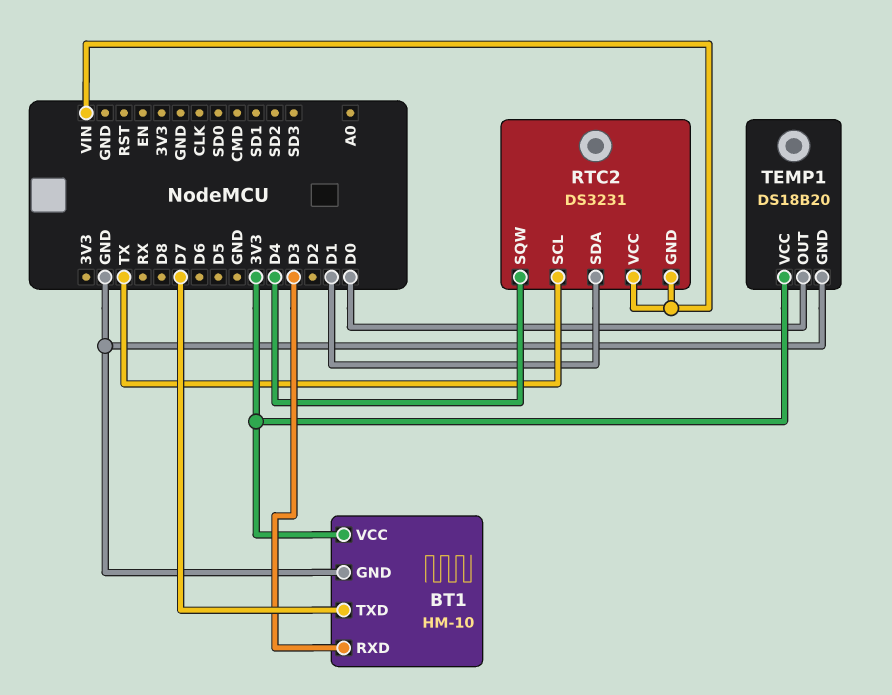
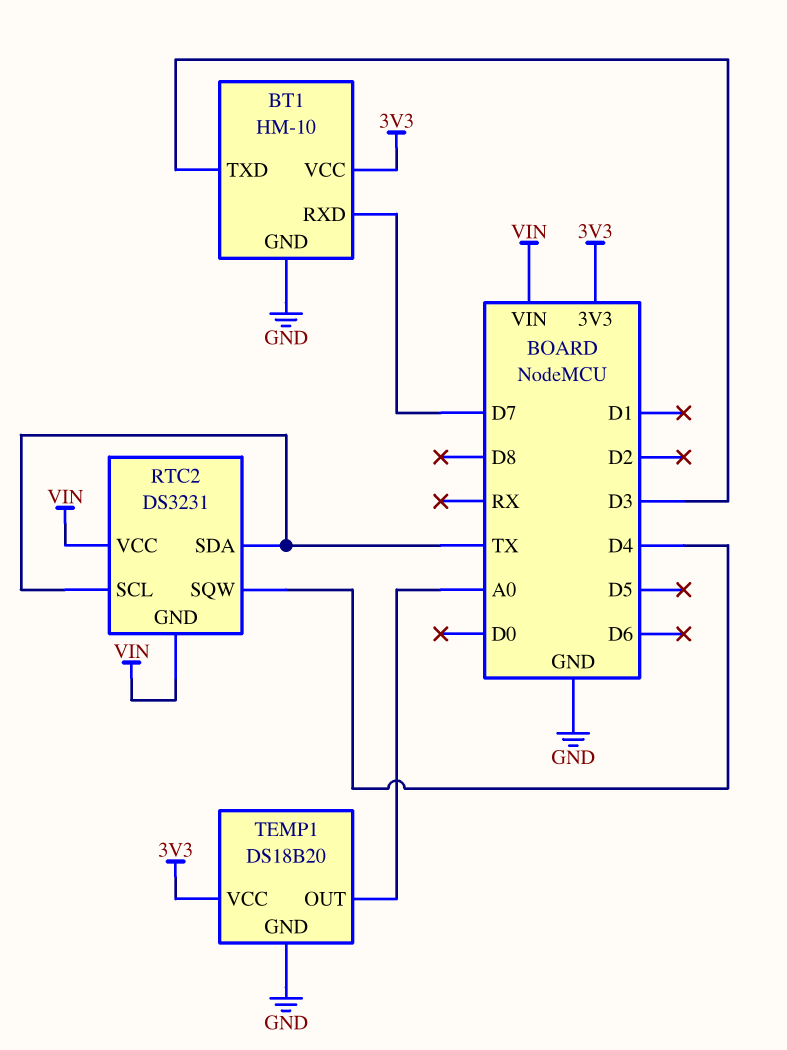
BT1 pin RXD: D3 -> D7
BT1 pin TXD: D7 -> D3
RTC2 pin SDA: D1 -> TX
TEMP1 pin OUT: D0 -> A0

